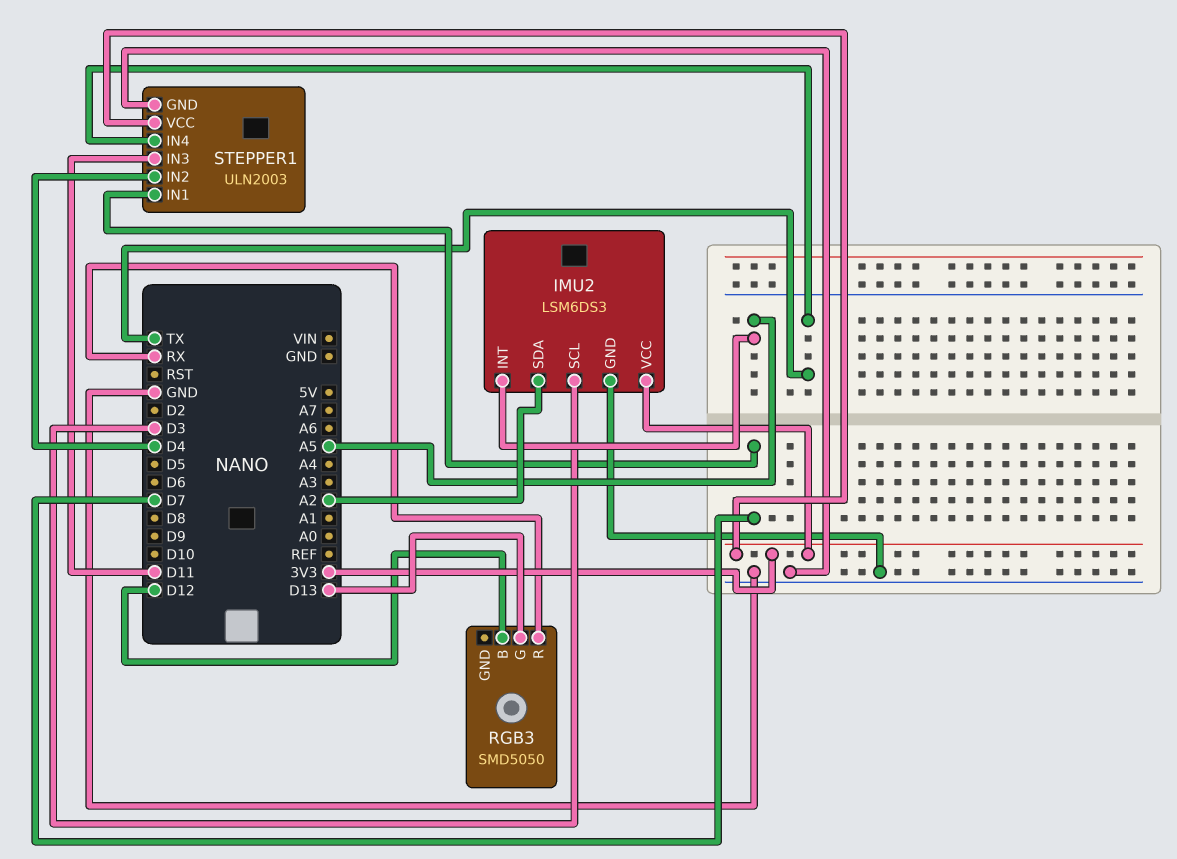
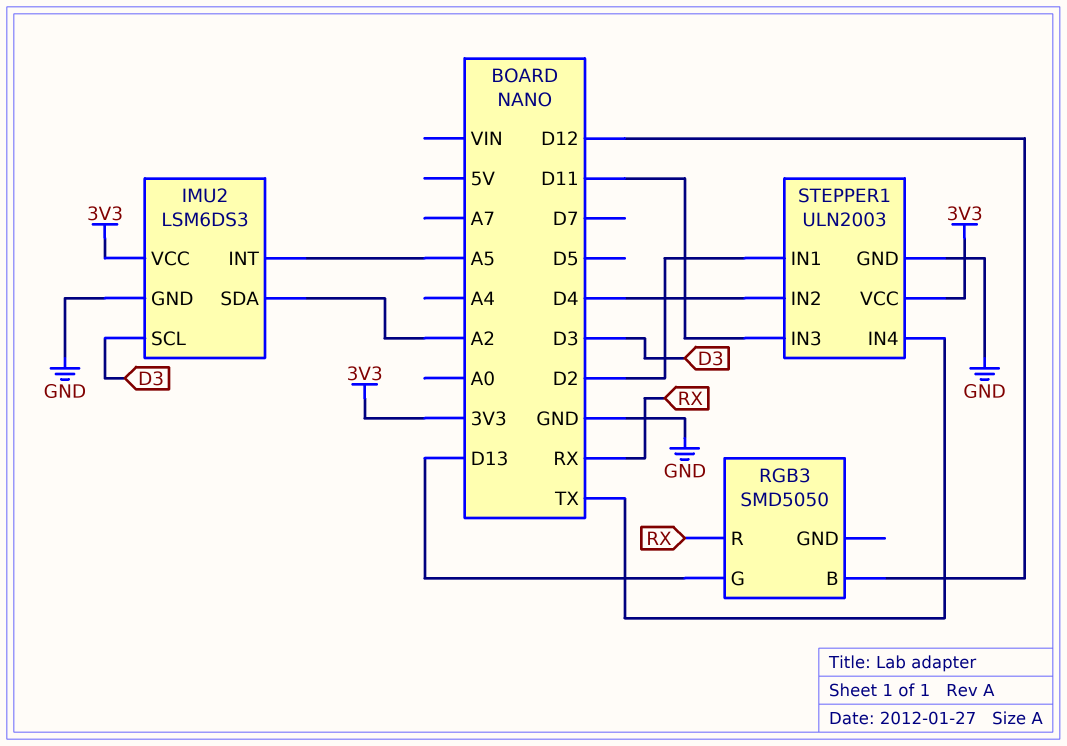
STEPPER1 pin IN1: D7 -> D2

